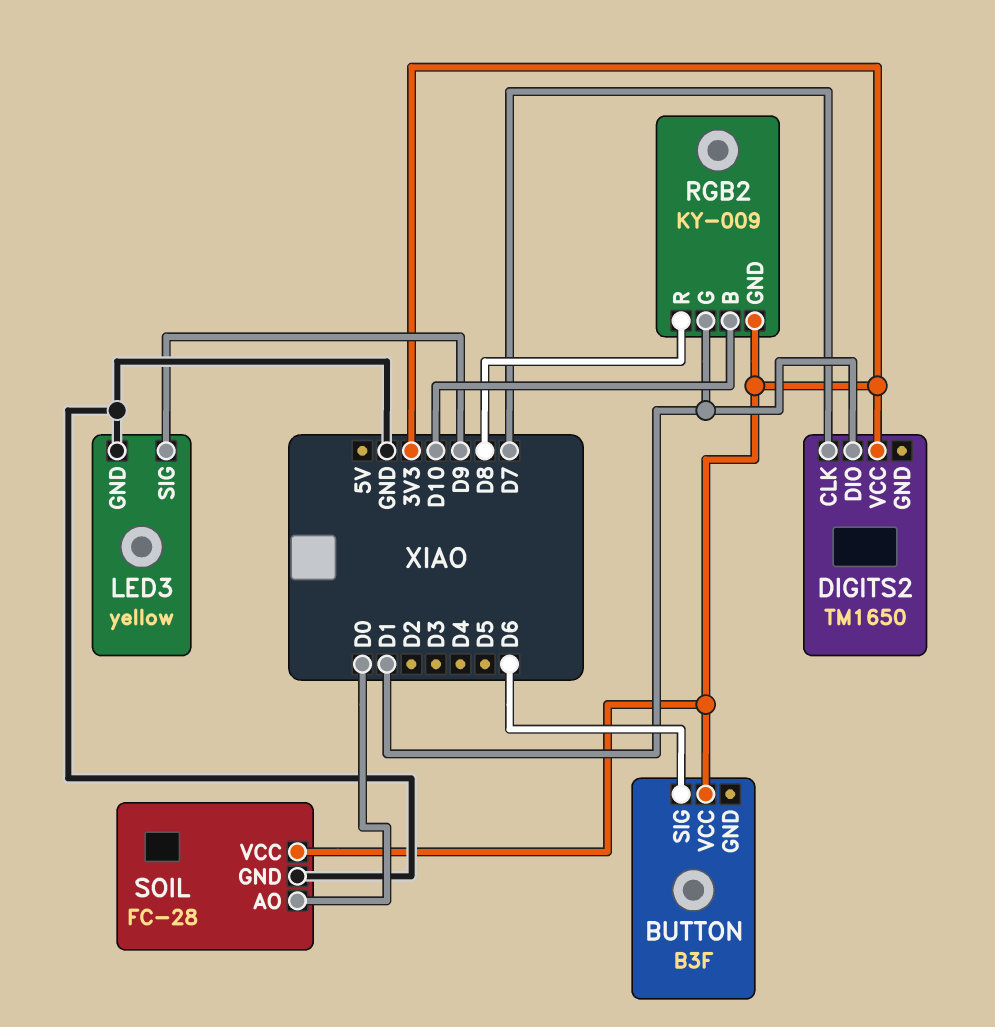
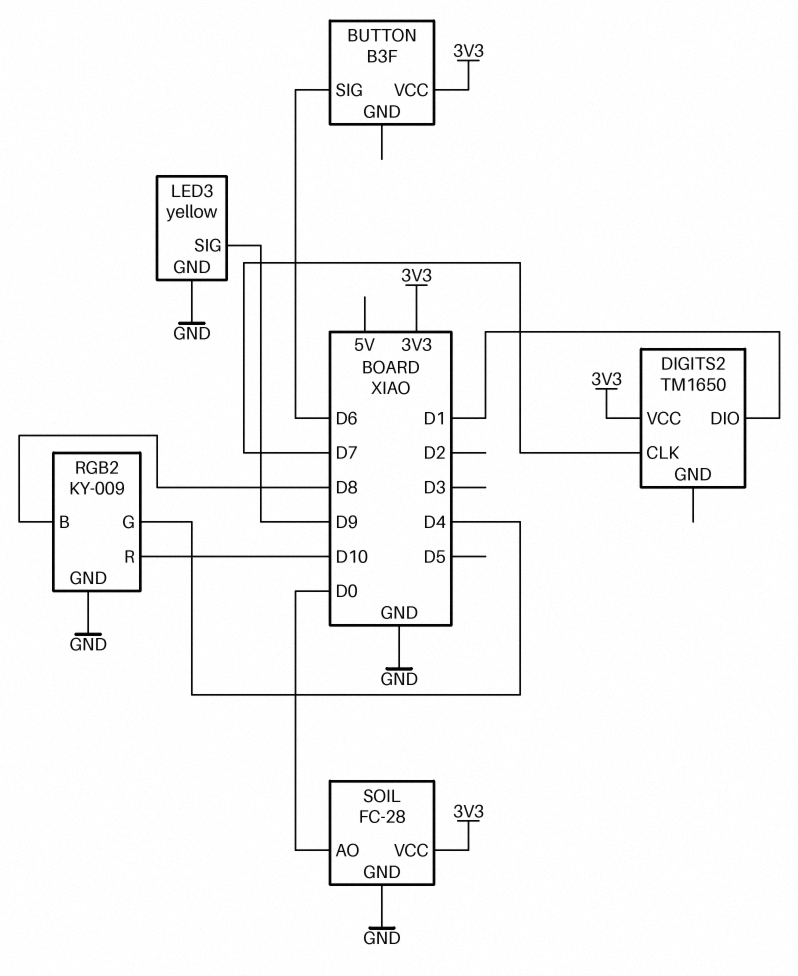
RGB2 pin B: D10 -> D8
RGB2 pin G: D1 -> D4
RGB2 pin GND: 3V3 -> GND
RGB2 pin R: D8 -> D10

